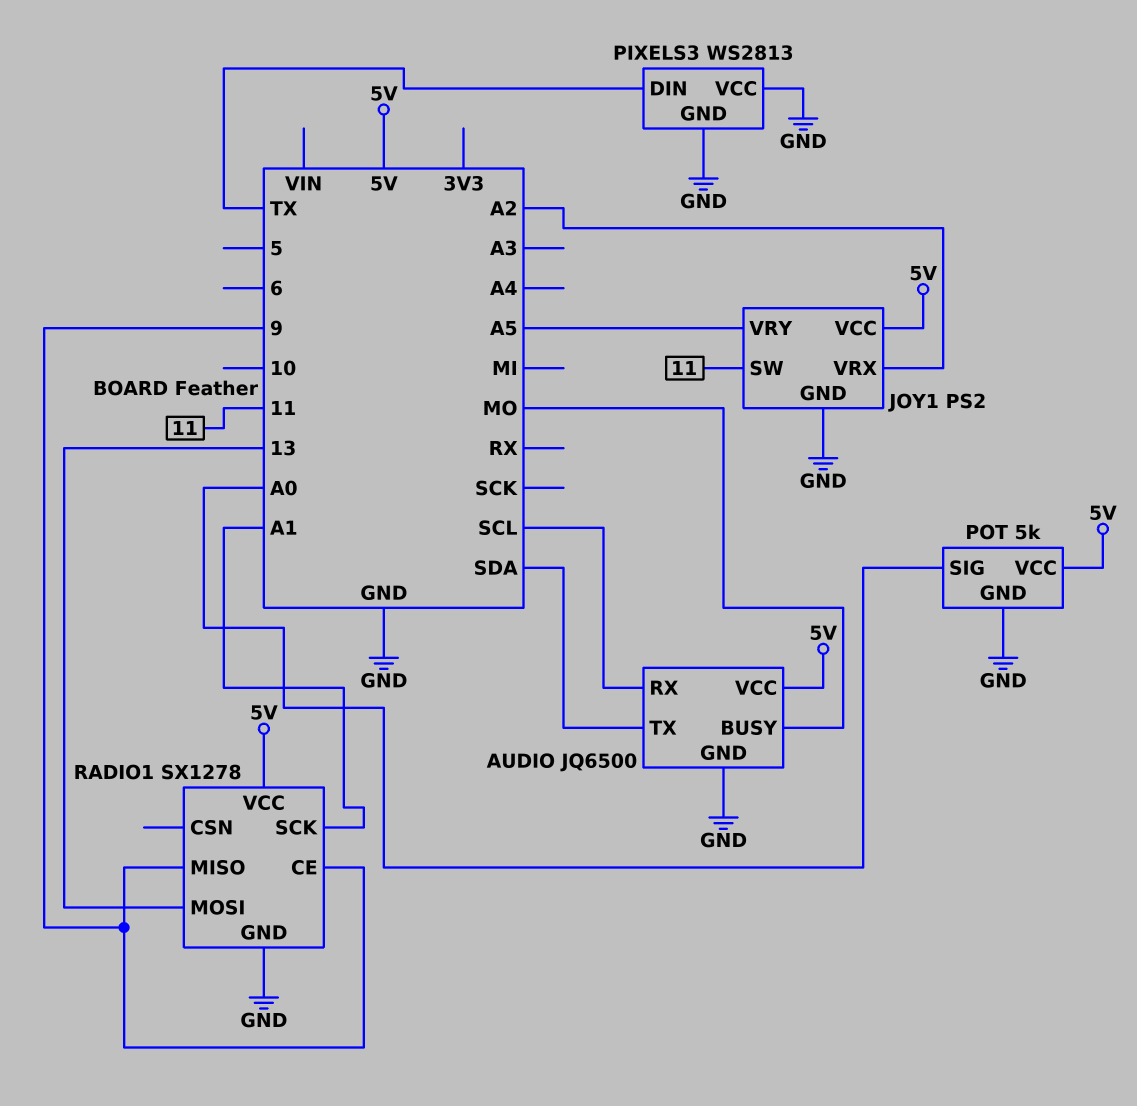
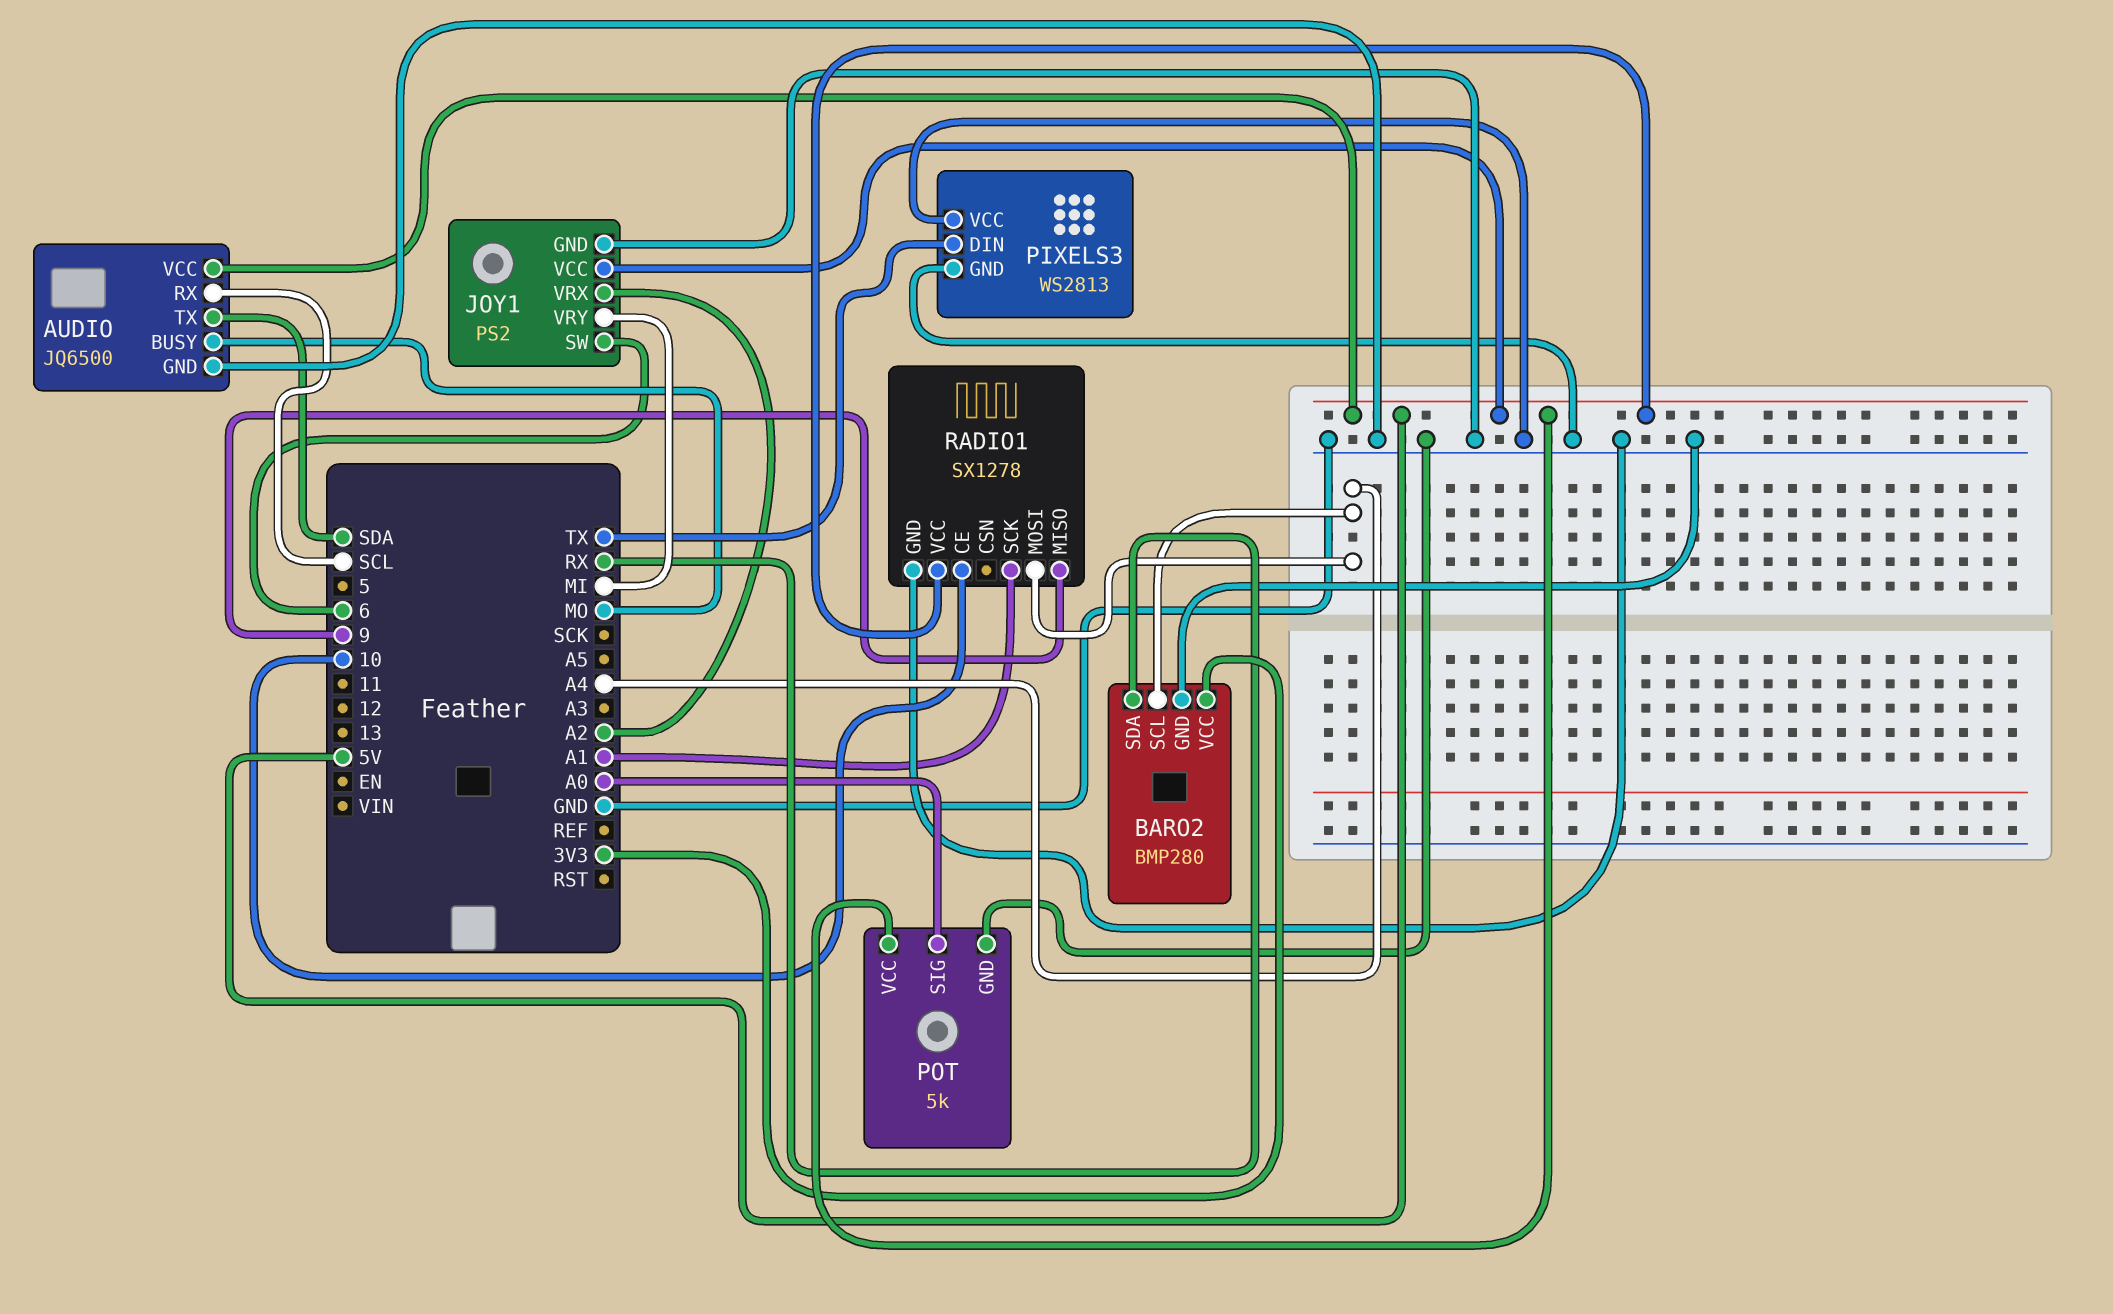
BARO2: none -> BMP280
BARO2 pin GND: none -> GND
BARO2 pin SCL: none -> A4
BARO2 pin SDA: none -> RX
BARO2 pin VCC: none -> 3V3
JOY1 pin SW: 11 -> 6
JOY1 pin VRY: A5 -> MI
RADIO1 pin CE: 9 -> 10
RADIO1 pin MOSI: 13 -> A4

